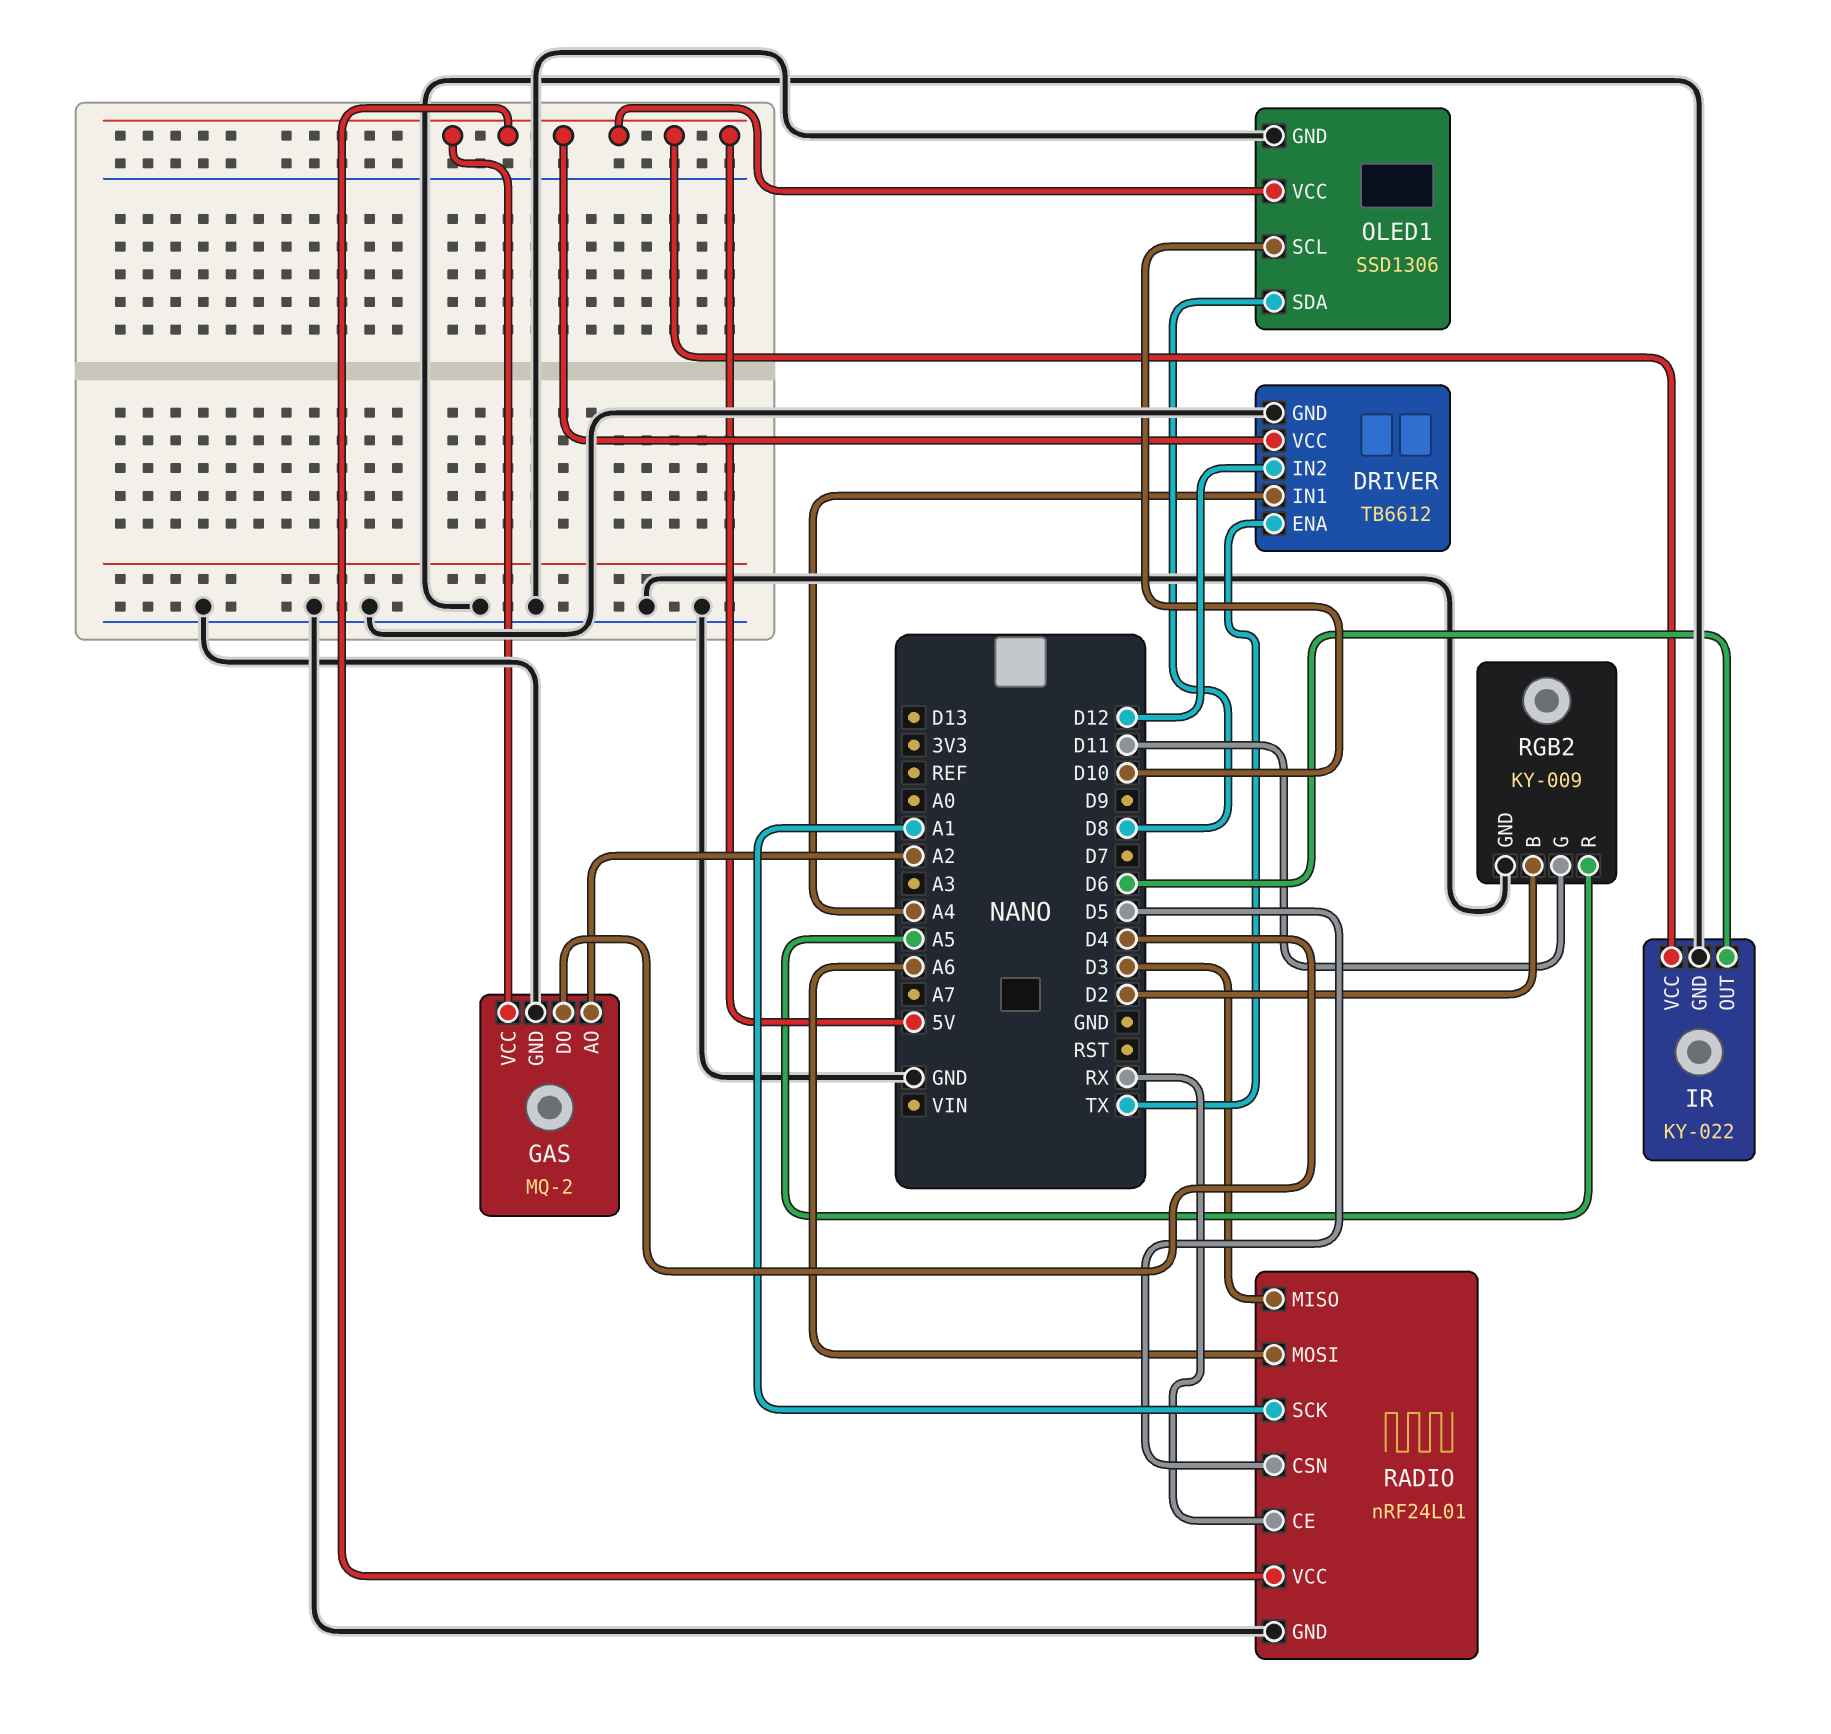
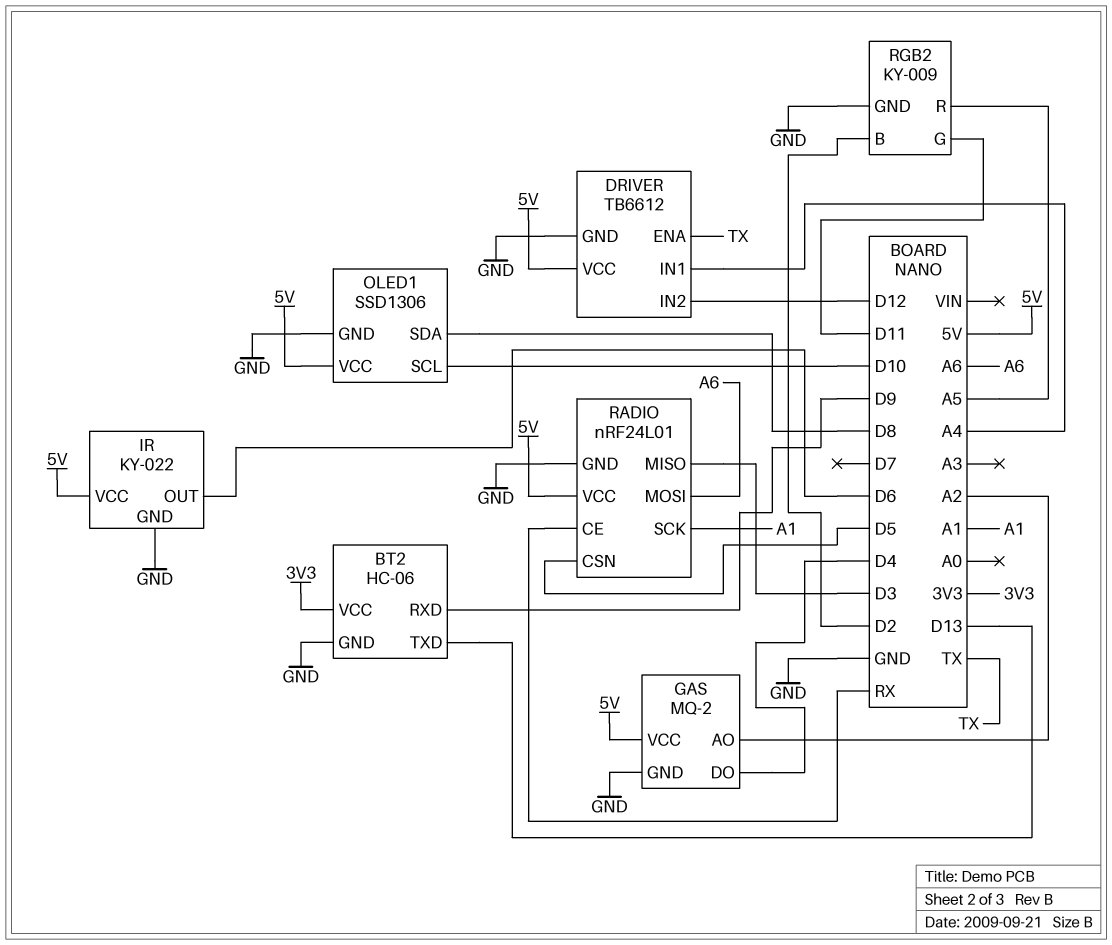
BT2: none -> HC-06
BT2 pin GND: none -> GND
BT2 pin RXD: none -> D9
BT2 pin TXD: none -> D13
BT2 pin VCC: none -> 3V3

